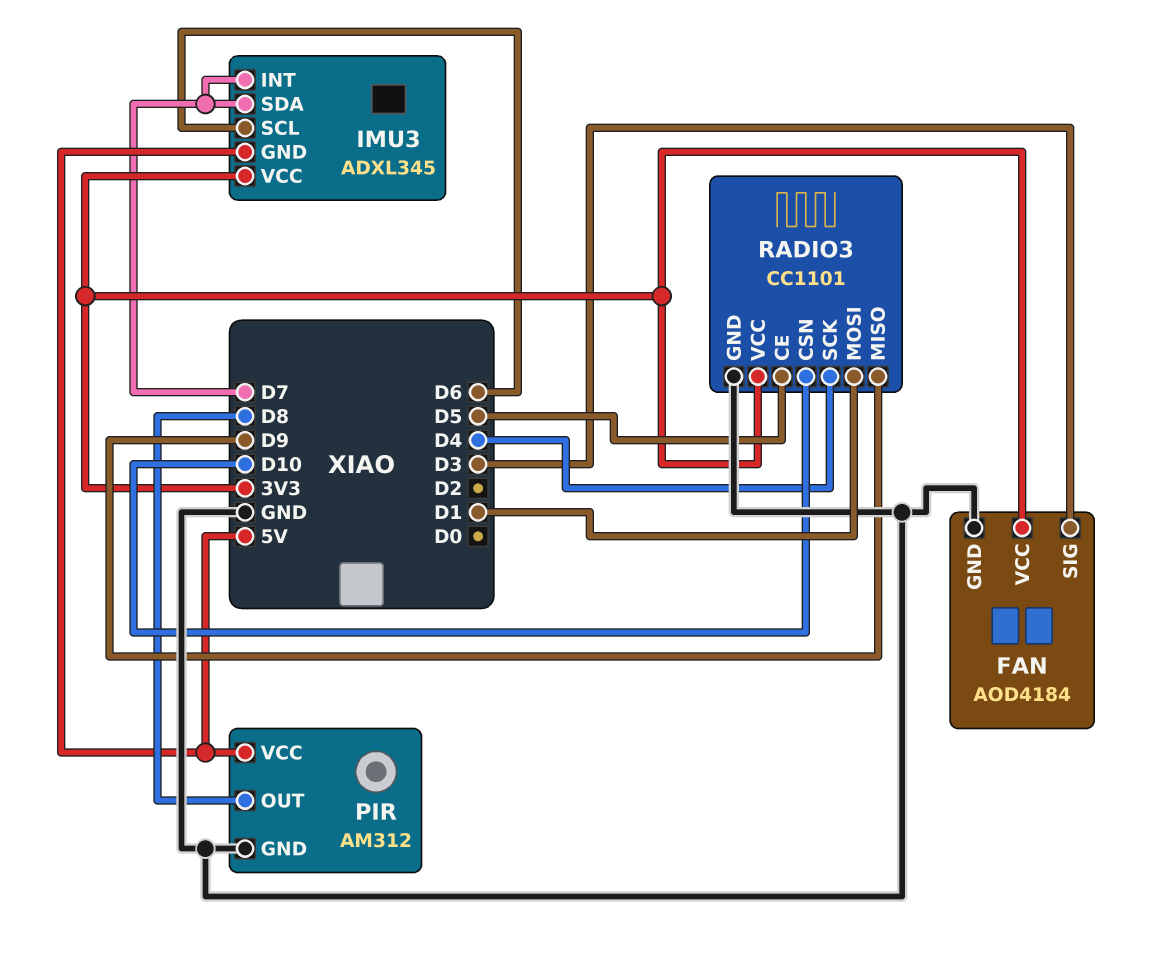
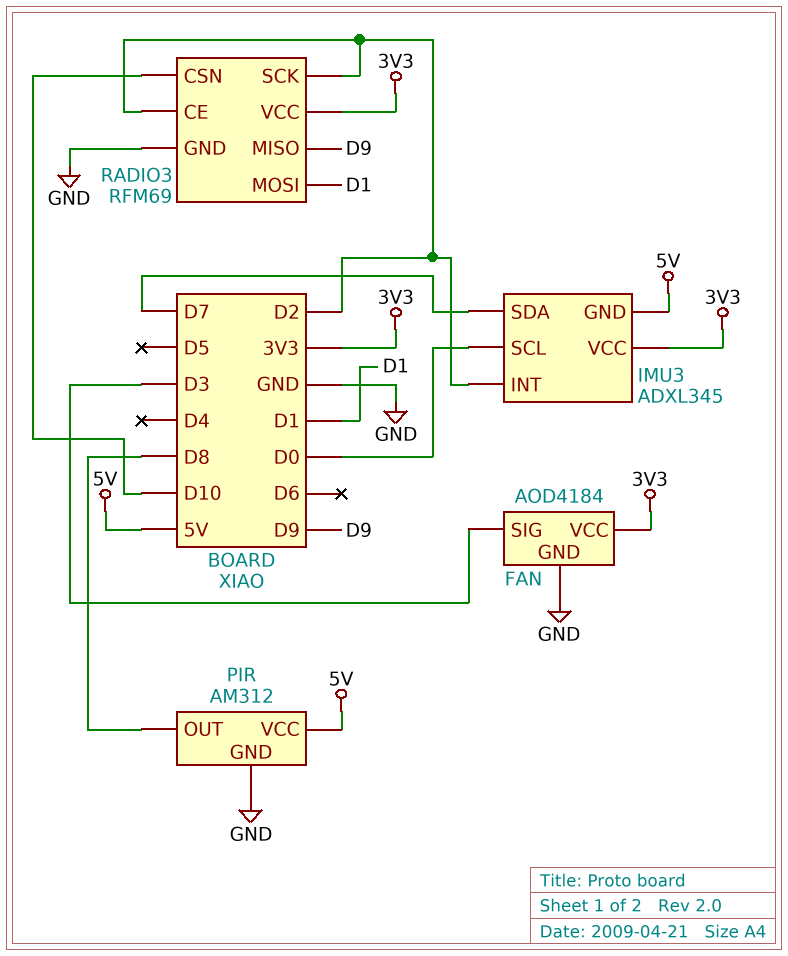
IMU3 pin INT: D7 -> D2
IMU3 pin SCL: D6 -> D0
RADIO3: CC1101 -> RFM69
RADIO3 pin CE: D5 -> D2
RADIO3 pin SCK: D4 -> D2

